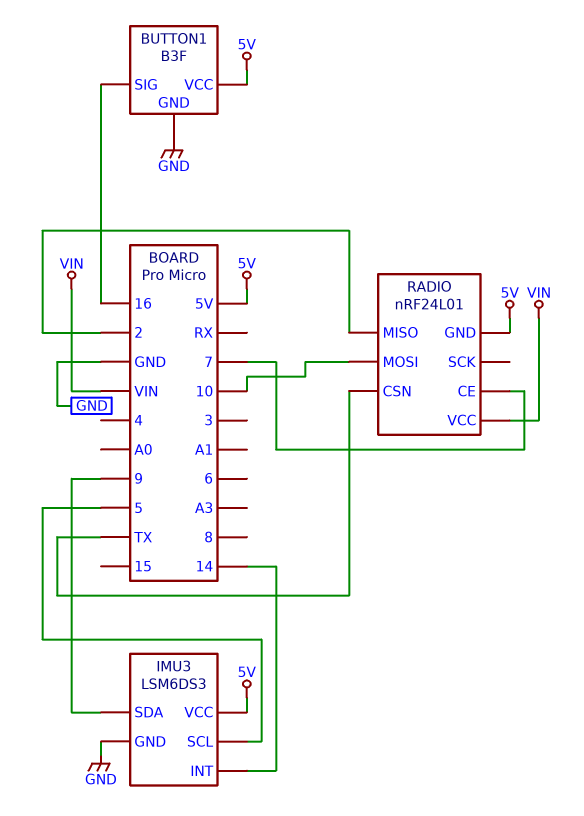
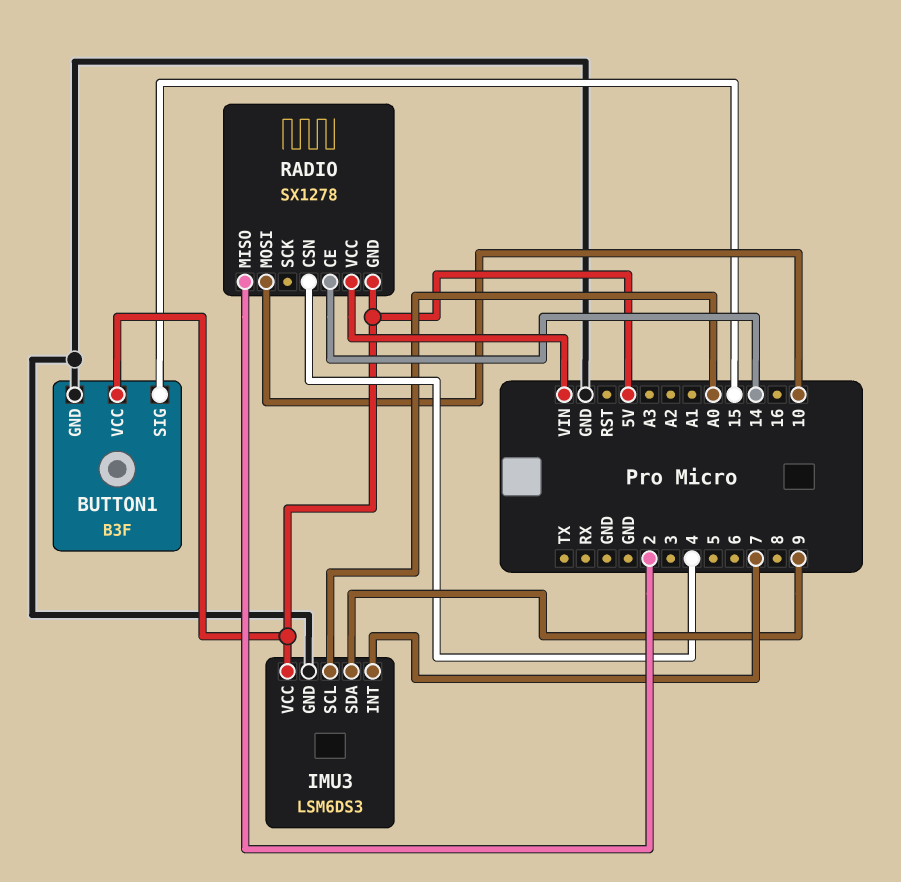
BUTTON1 pin SIG: 16 -> 15
IMU3 pin INT: 14 -> 7
IMU3 pin SCL: 5 -> A0
RADIO: nRF24L01 -> SX1278
RADIO pin CE: 7 -> 14
RADIO pin CSN: TX -> 4

